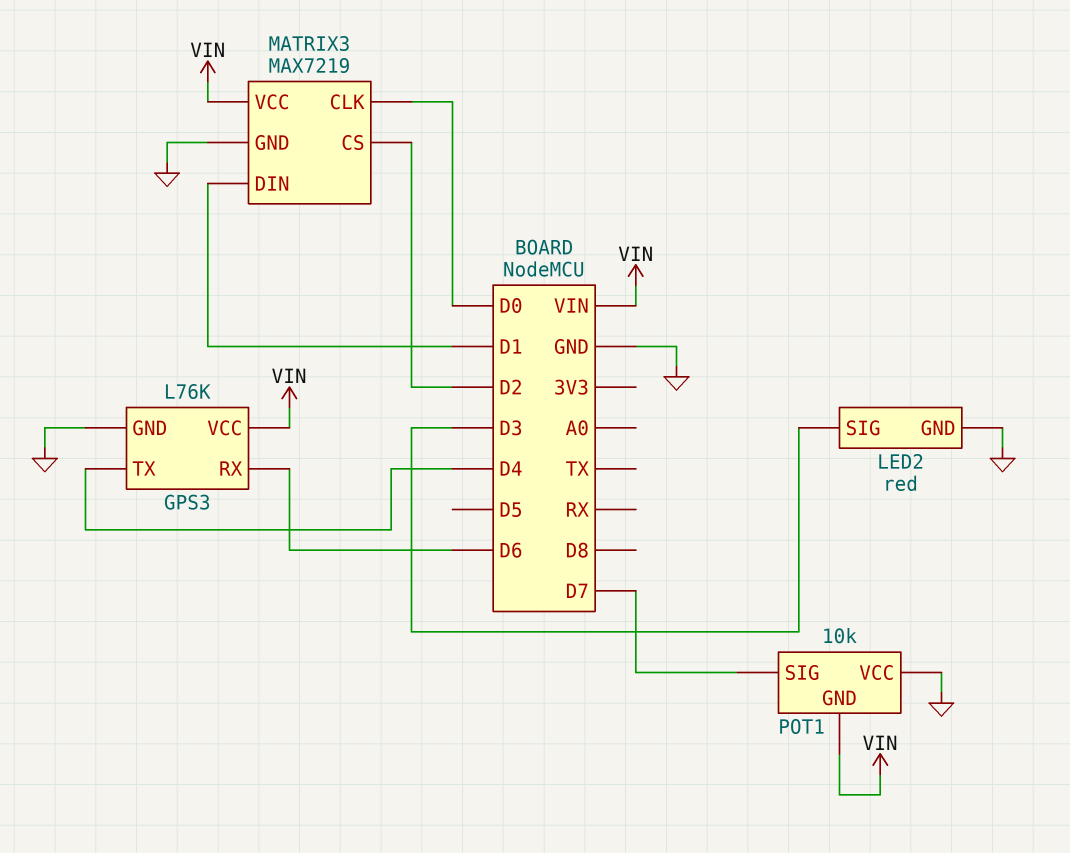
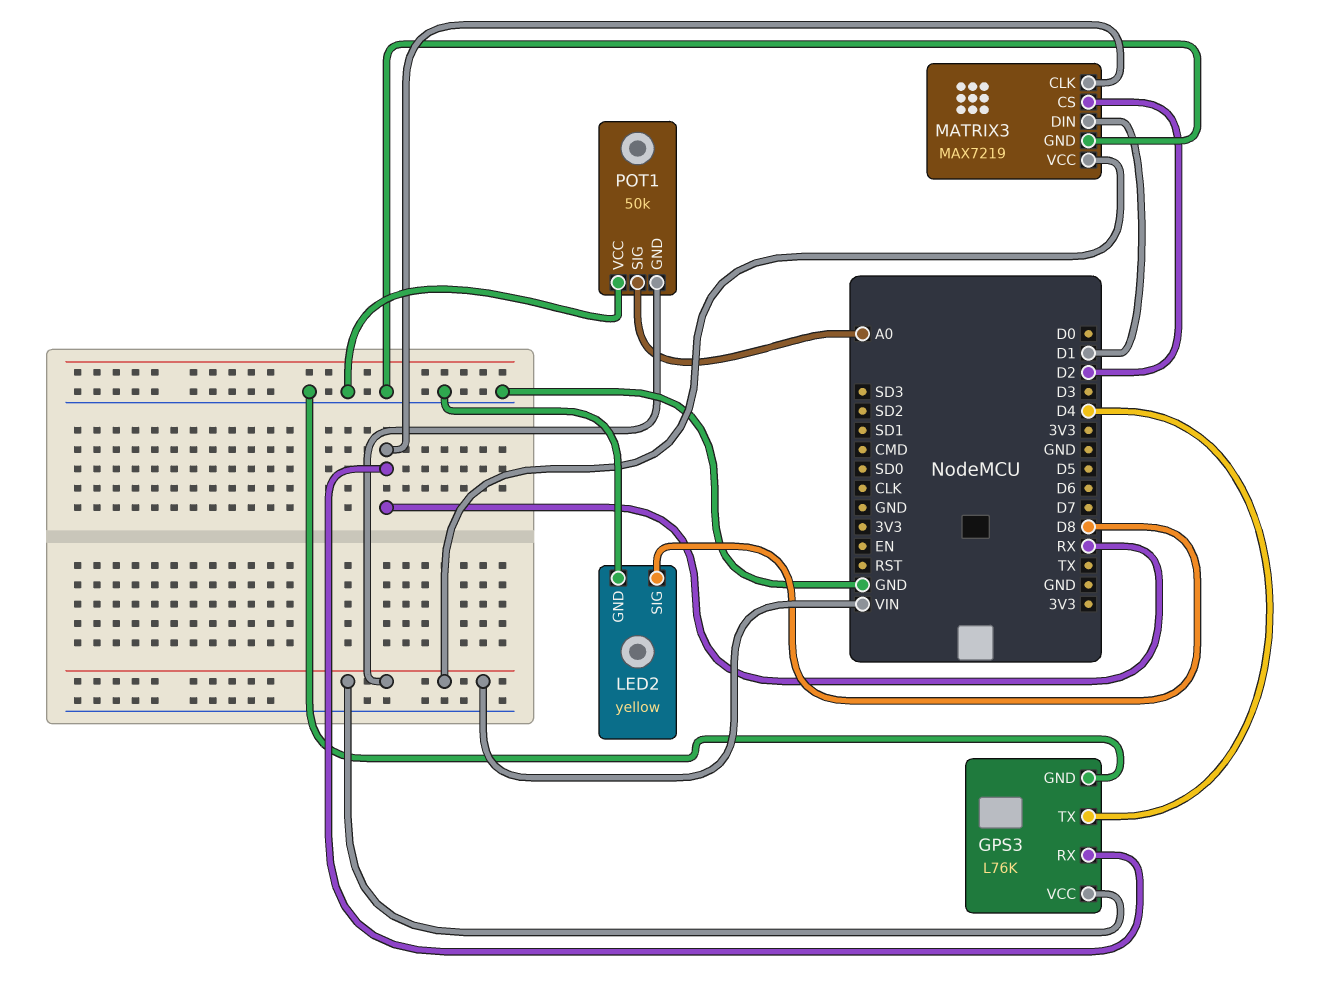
GPS3 pin RX: D6 -> RX
LED2: red -> yellow
LED2 pin SIG: D3 -> D8
MATRIX3 pin CLK: D0 -> RX
POT1: 10k -> 50k
POT1 pin SIG: D7 -> A0

